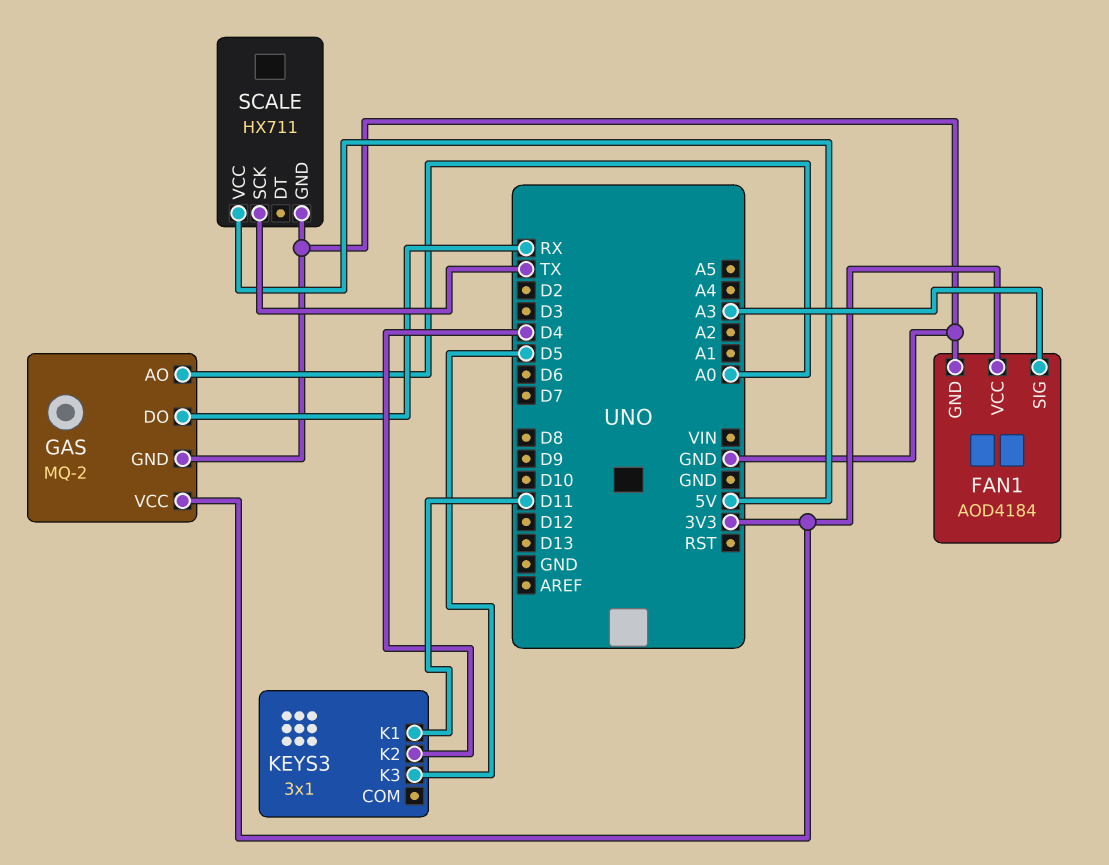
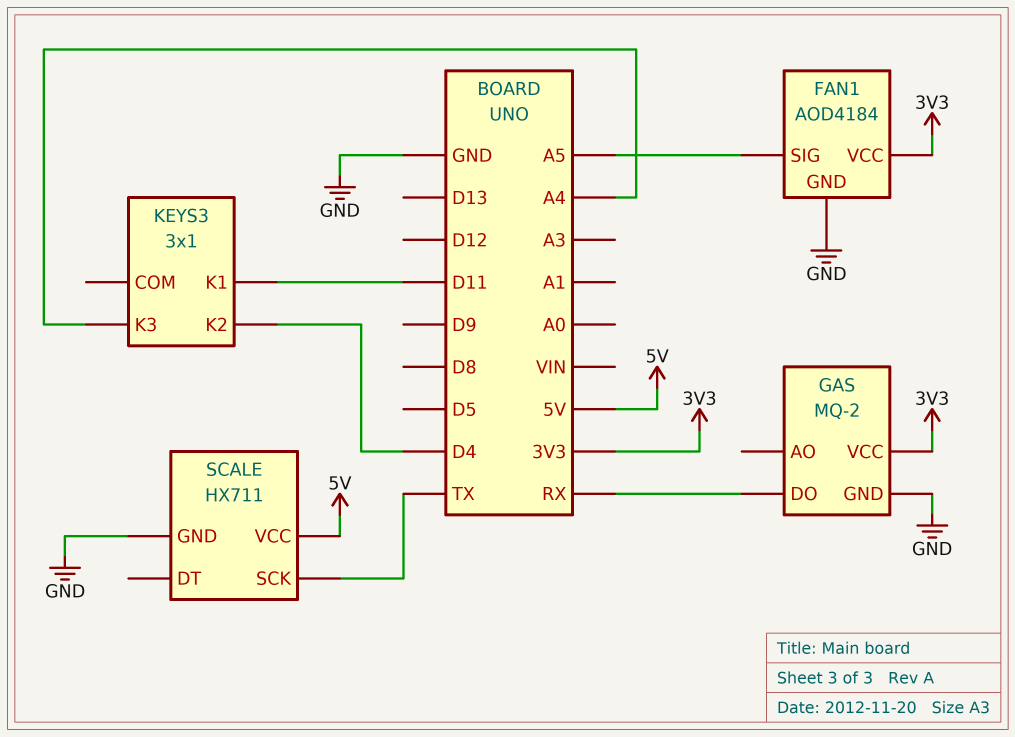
FAN1 pin SIG: A3 -> A5
GAS pin AO: A0 -> none
KEYS3 pin K3: D5 -> A4

